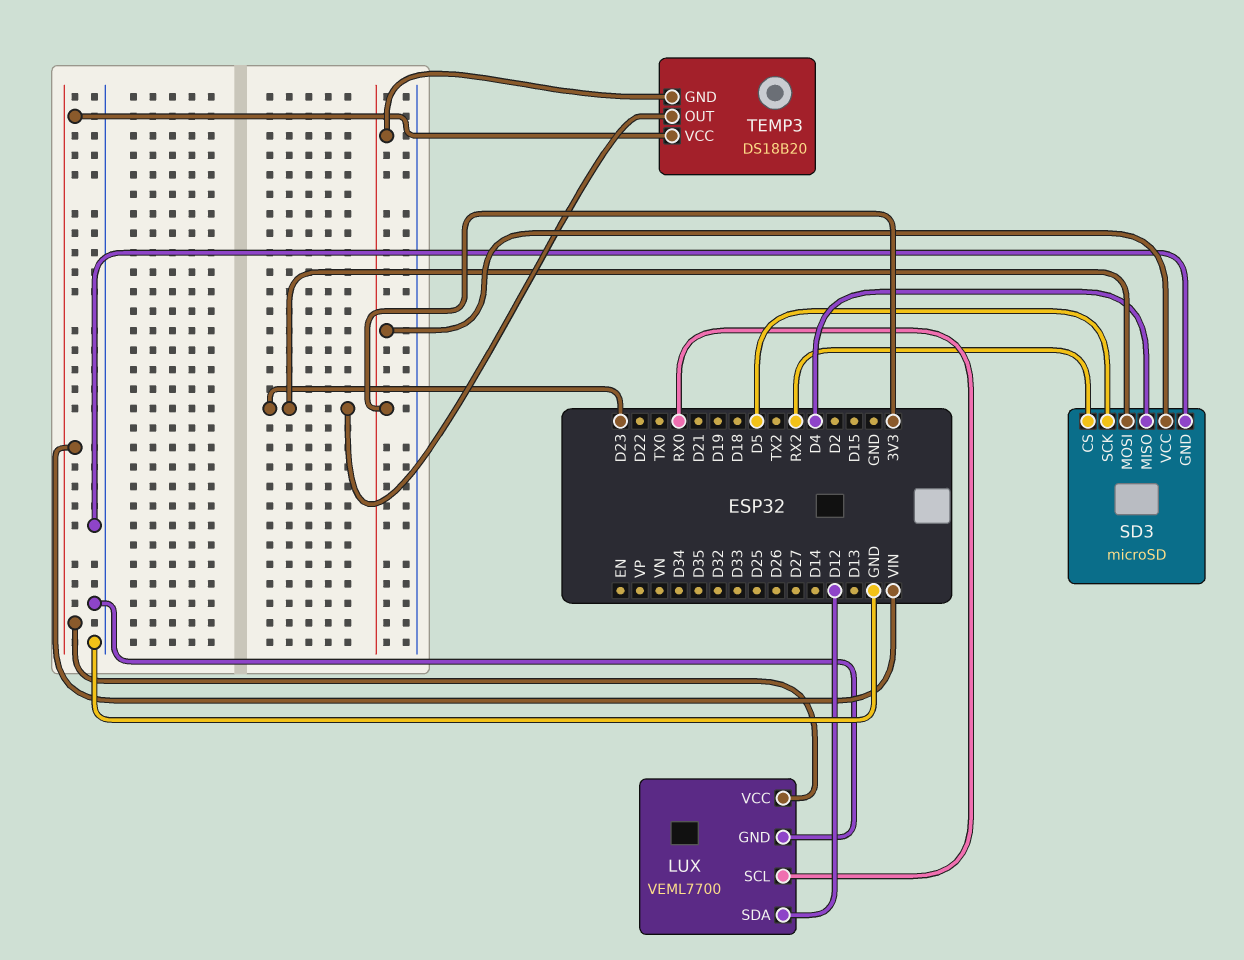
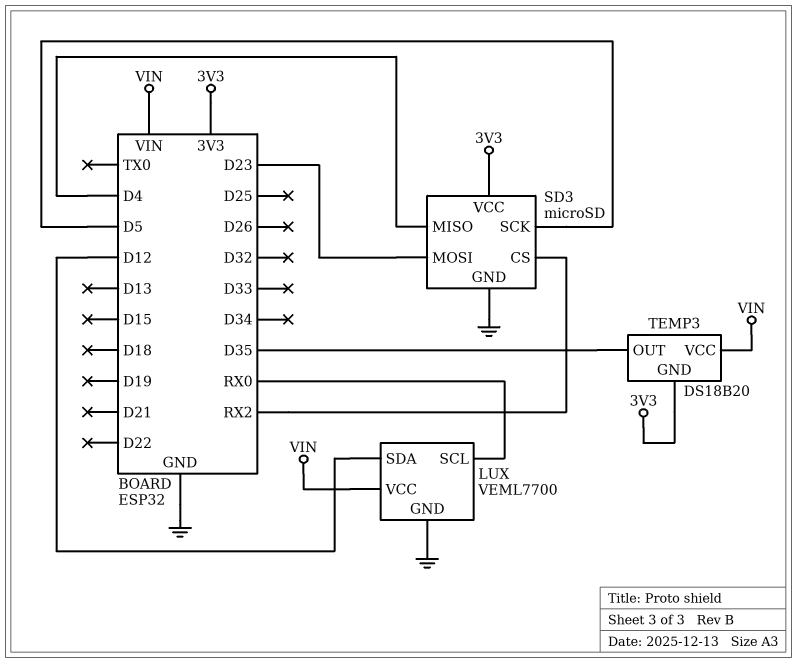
TEMP3 pin OUT: D23 -> D35

